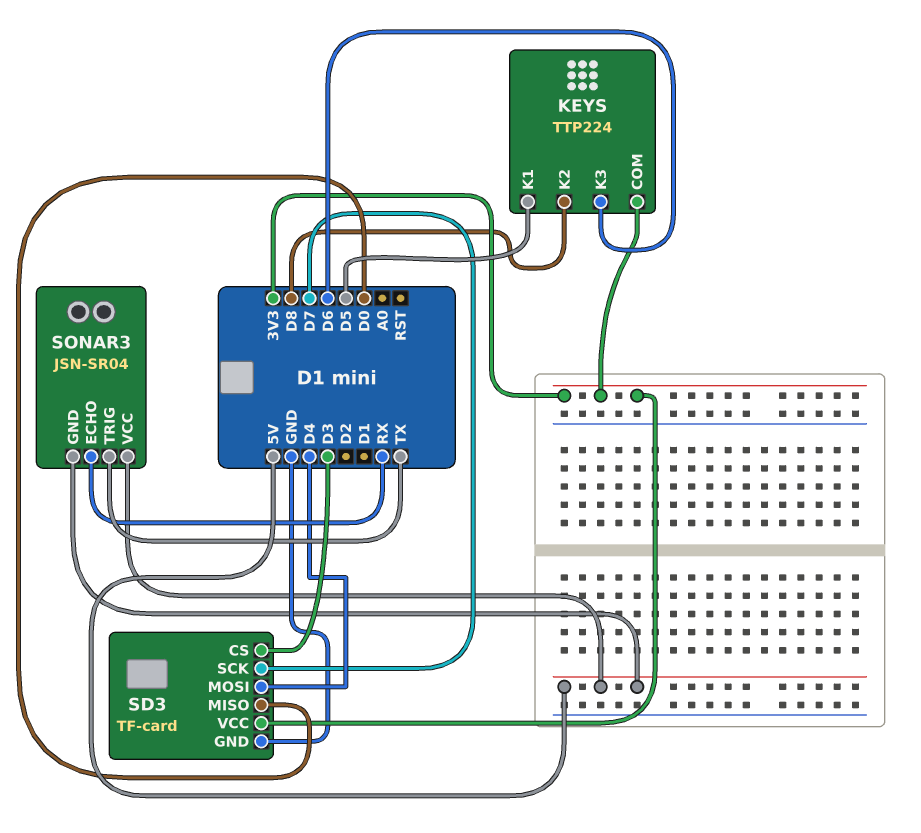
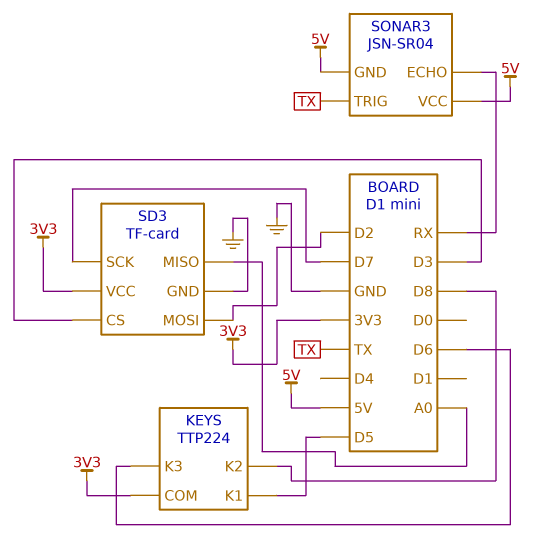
SD3 pin MISO: D0 -> A0
SD3 pin MOSI: D4 -> D2

